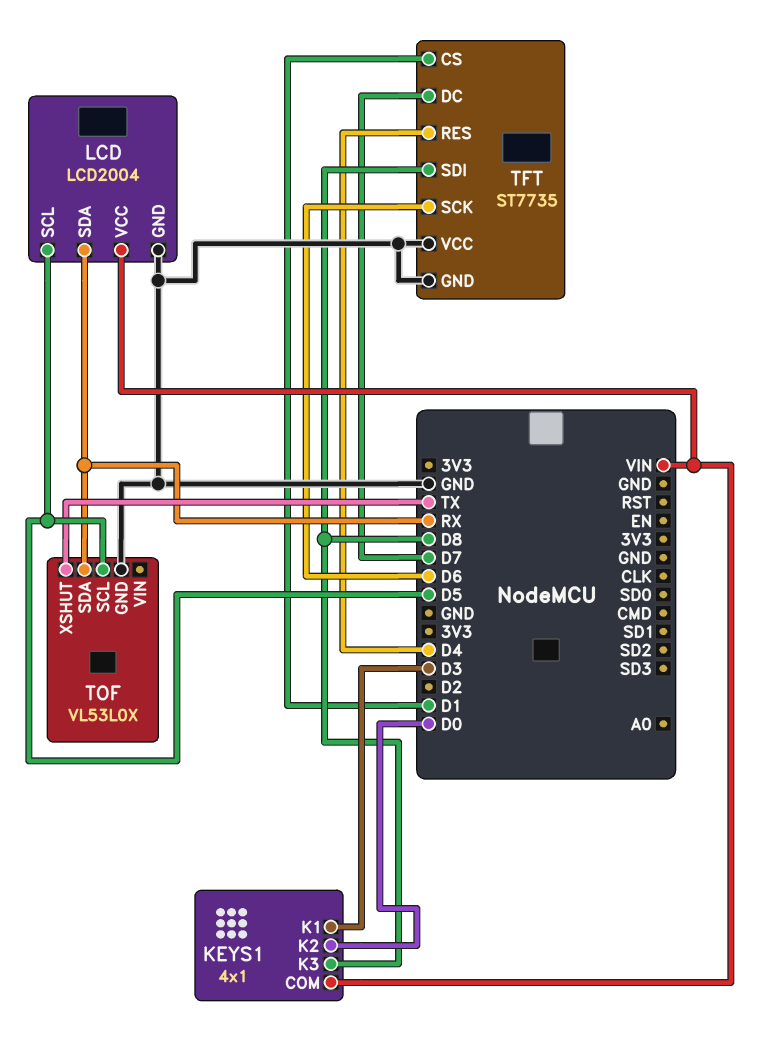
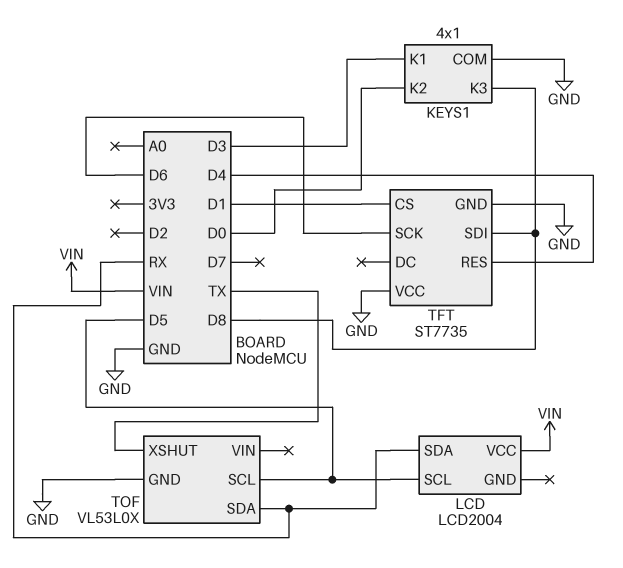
KEYS1 pin COM: VIN -> GND
LCD pin GND: GND -> none
TFT pin DC: D7 -> none

